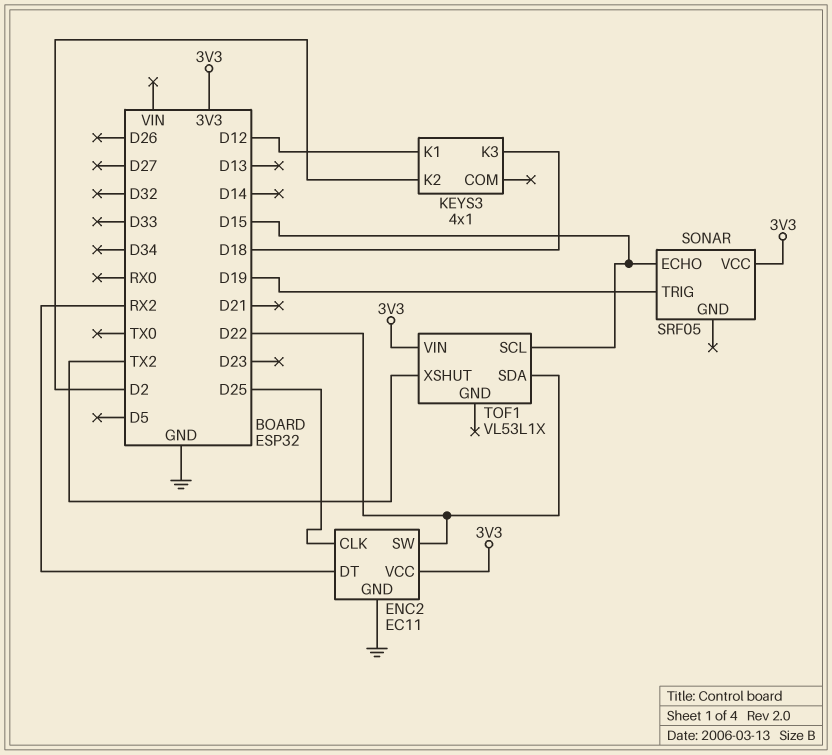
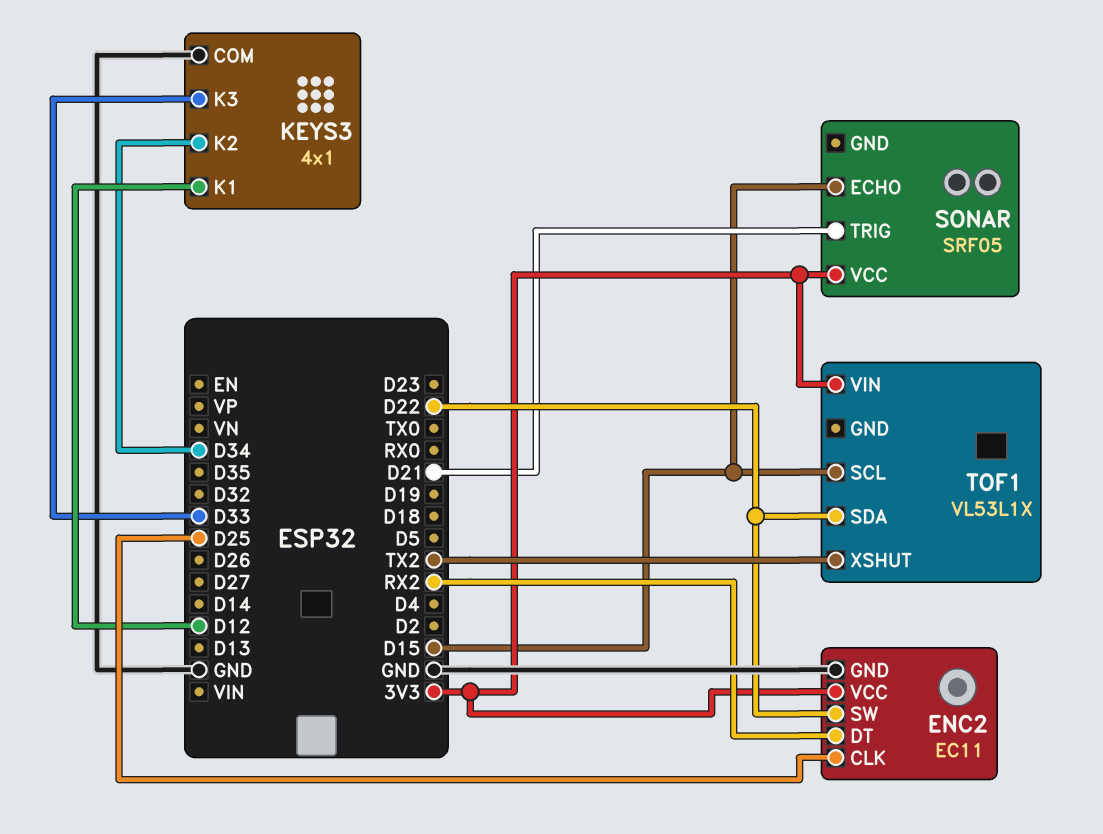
KEYS3 pin COM: none -> GND
KEYS3 pin K2: D2 -> D34
KEYS3 pin K3: D18 -> D33
SONAR pin TRIG: D19 -> D21

